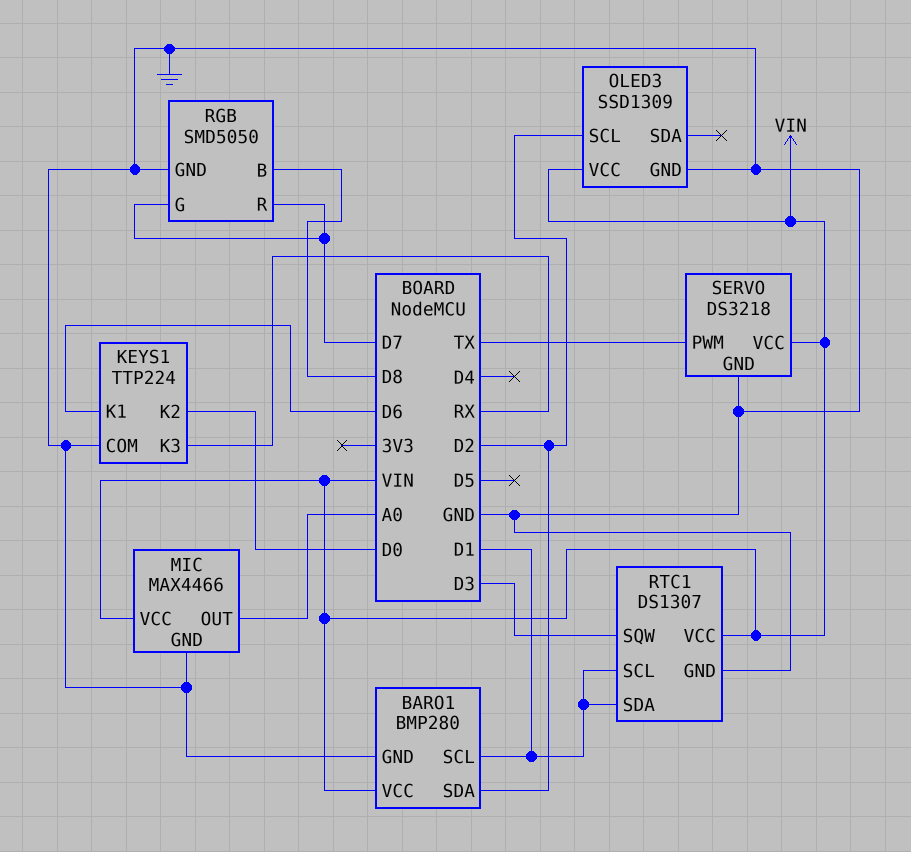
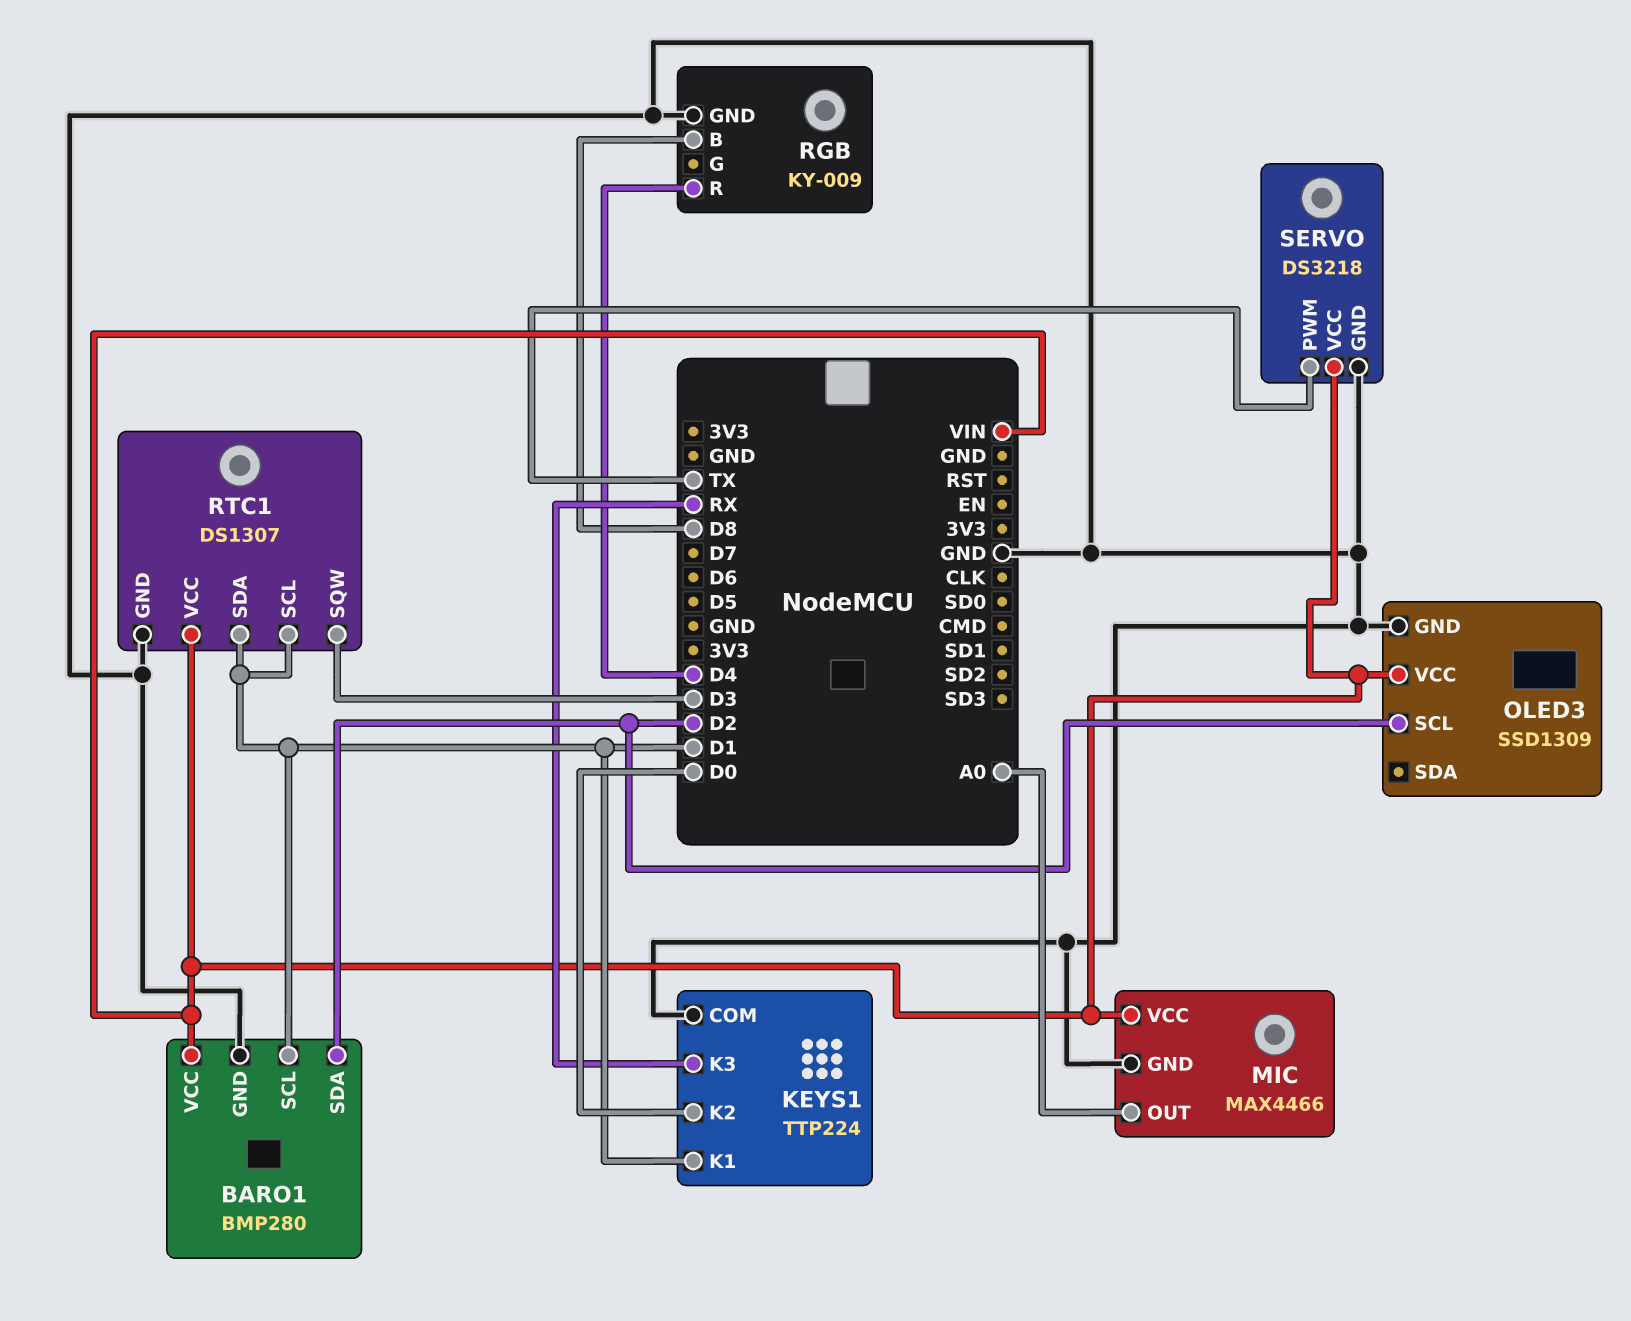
KEYS1 pin K1: D6 -> D1
RGB: SMD5050 -> KY-009
RGB pin G: D7 -> none
RGB pin R: D7 -> D4

